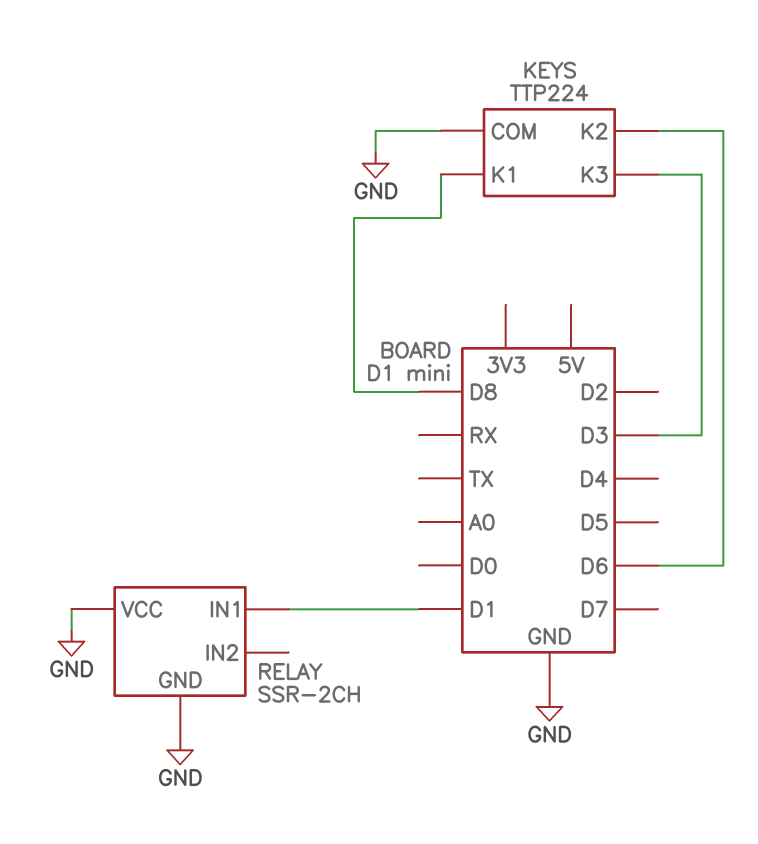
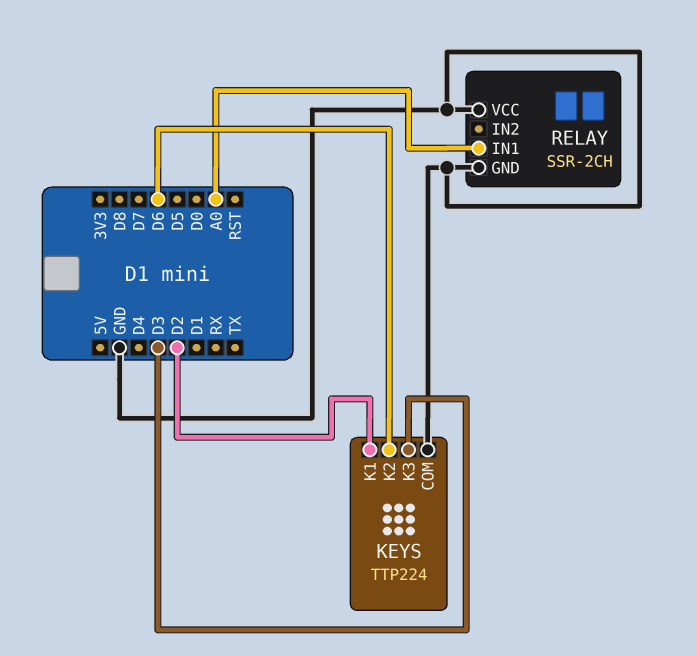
KEYS pin K1: D8 -> D2
RELAY pin IN1: D1 -> A0

